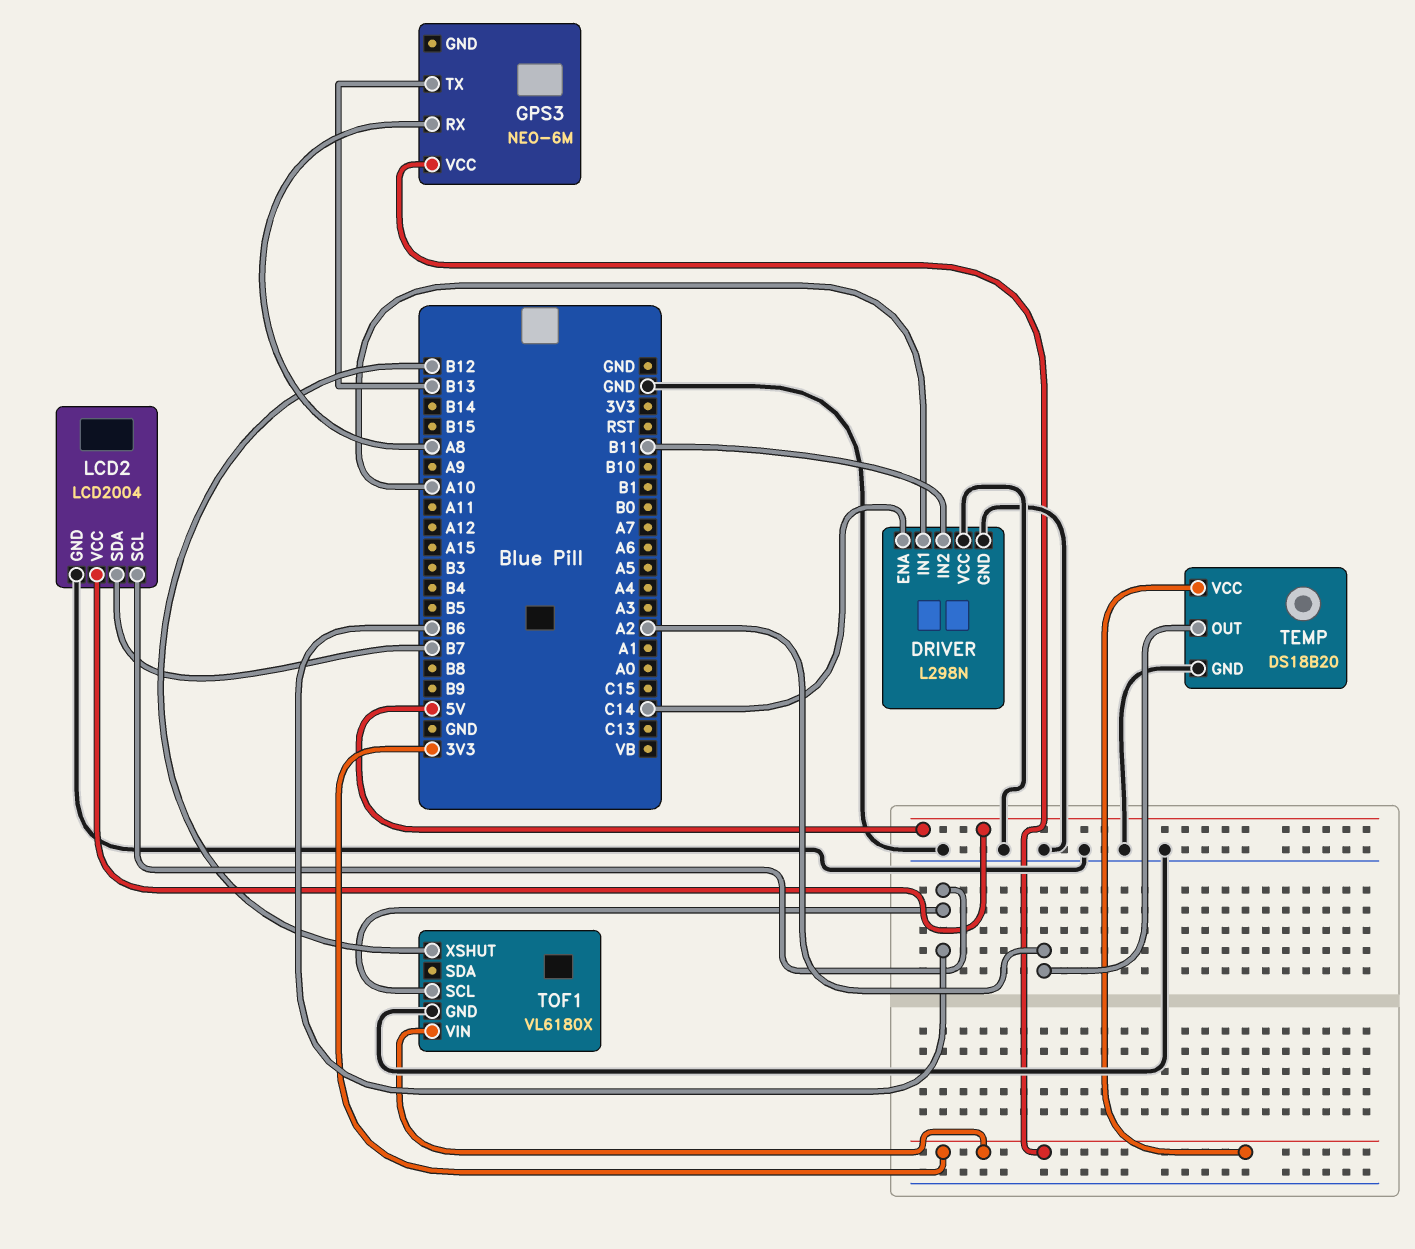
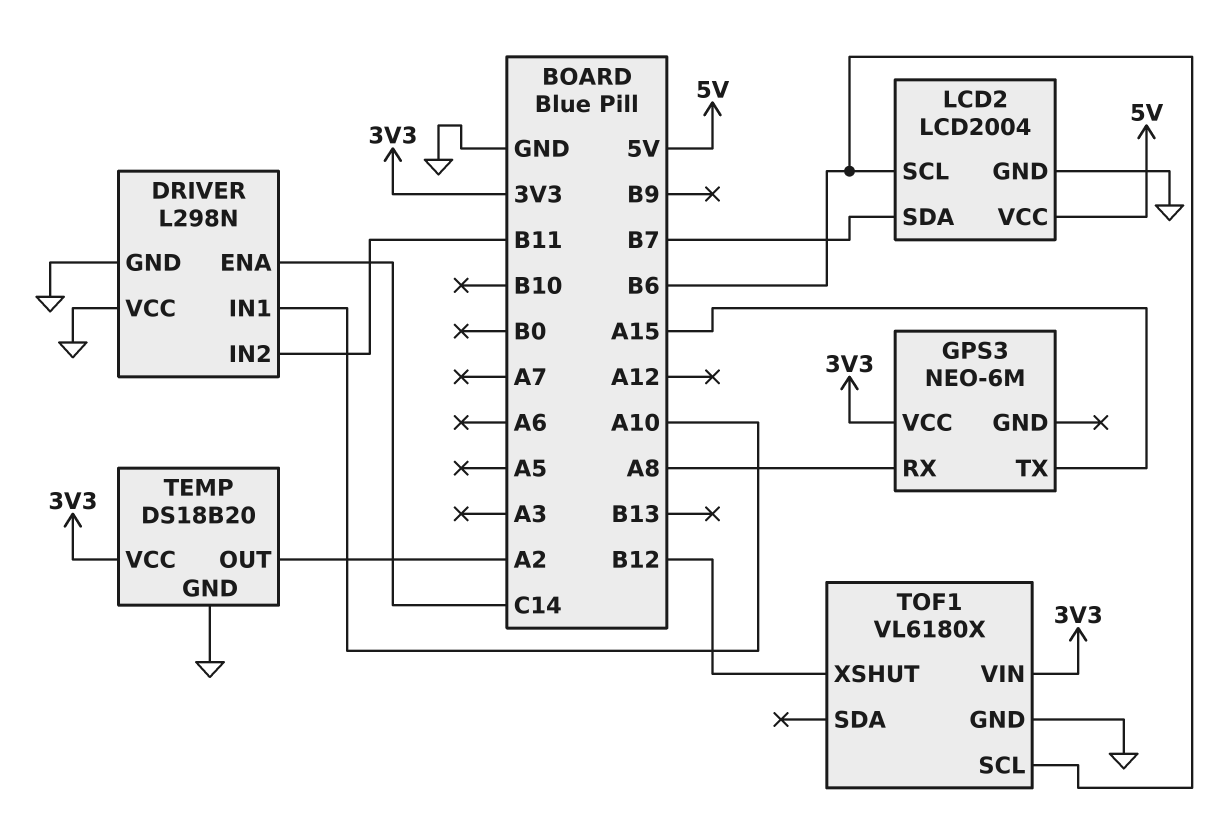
GPS3 pin TX: B13 -> A15

